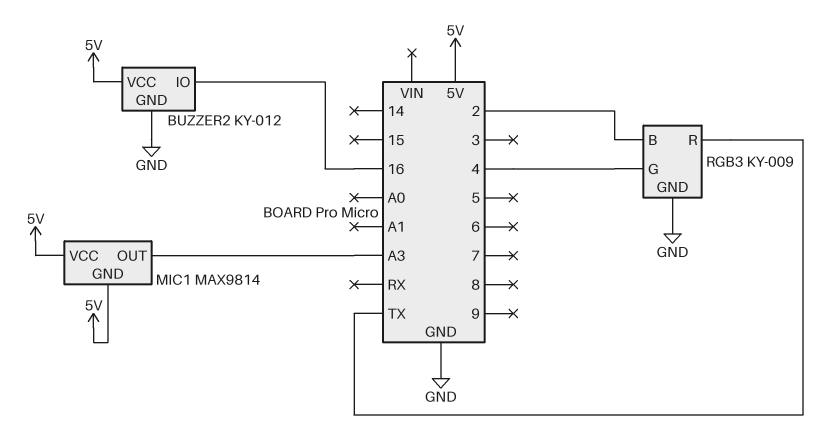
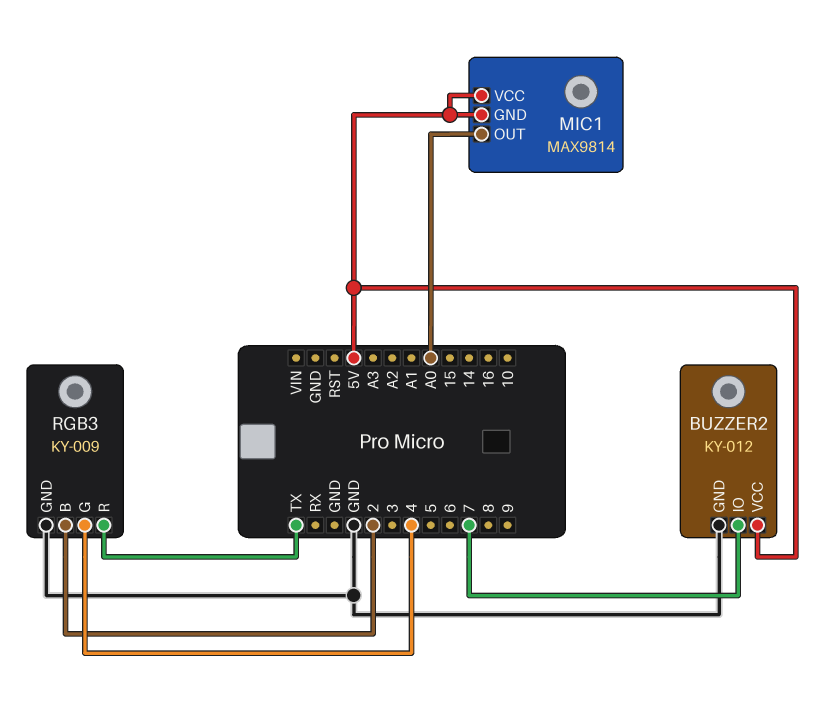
BUZZER2 pin IO: 16 -> 7
MIC1 pin OUT: A3 -> A0

